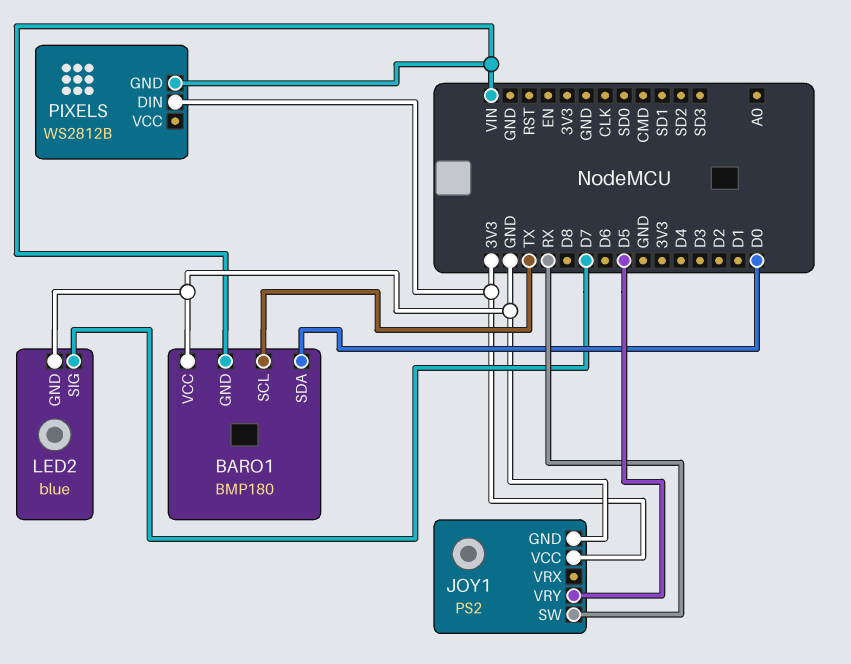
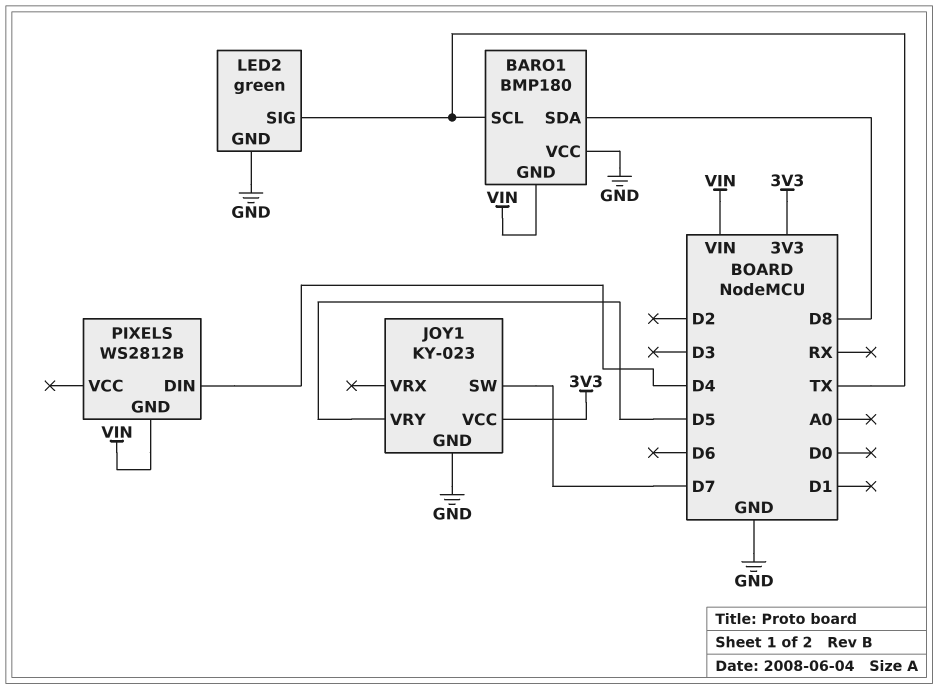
BARO1 pin SDA: D0 -> D8
JOY1: PS2 -> KY-023
JOY1 pin SW: RX -> D7
LED2: blue -> green
LED2 pin SIG: D7 -> TX
PIXELS pin DIN: 3V3 -> D4

